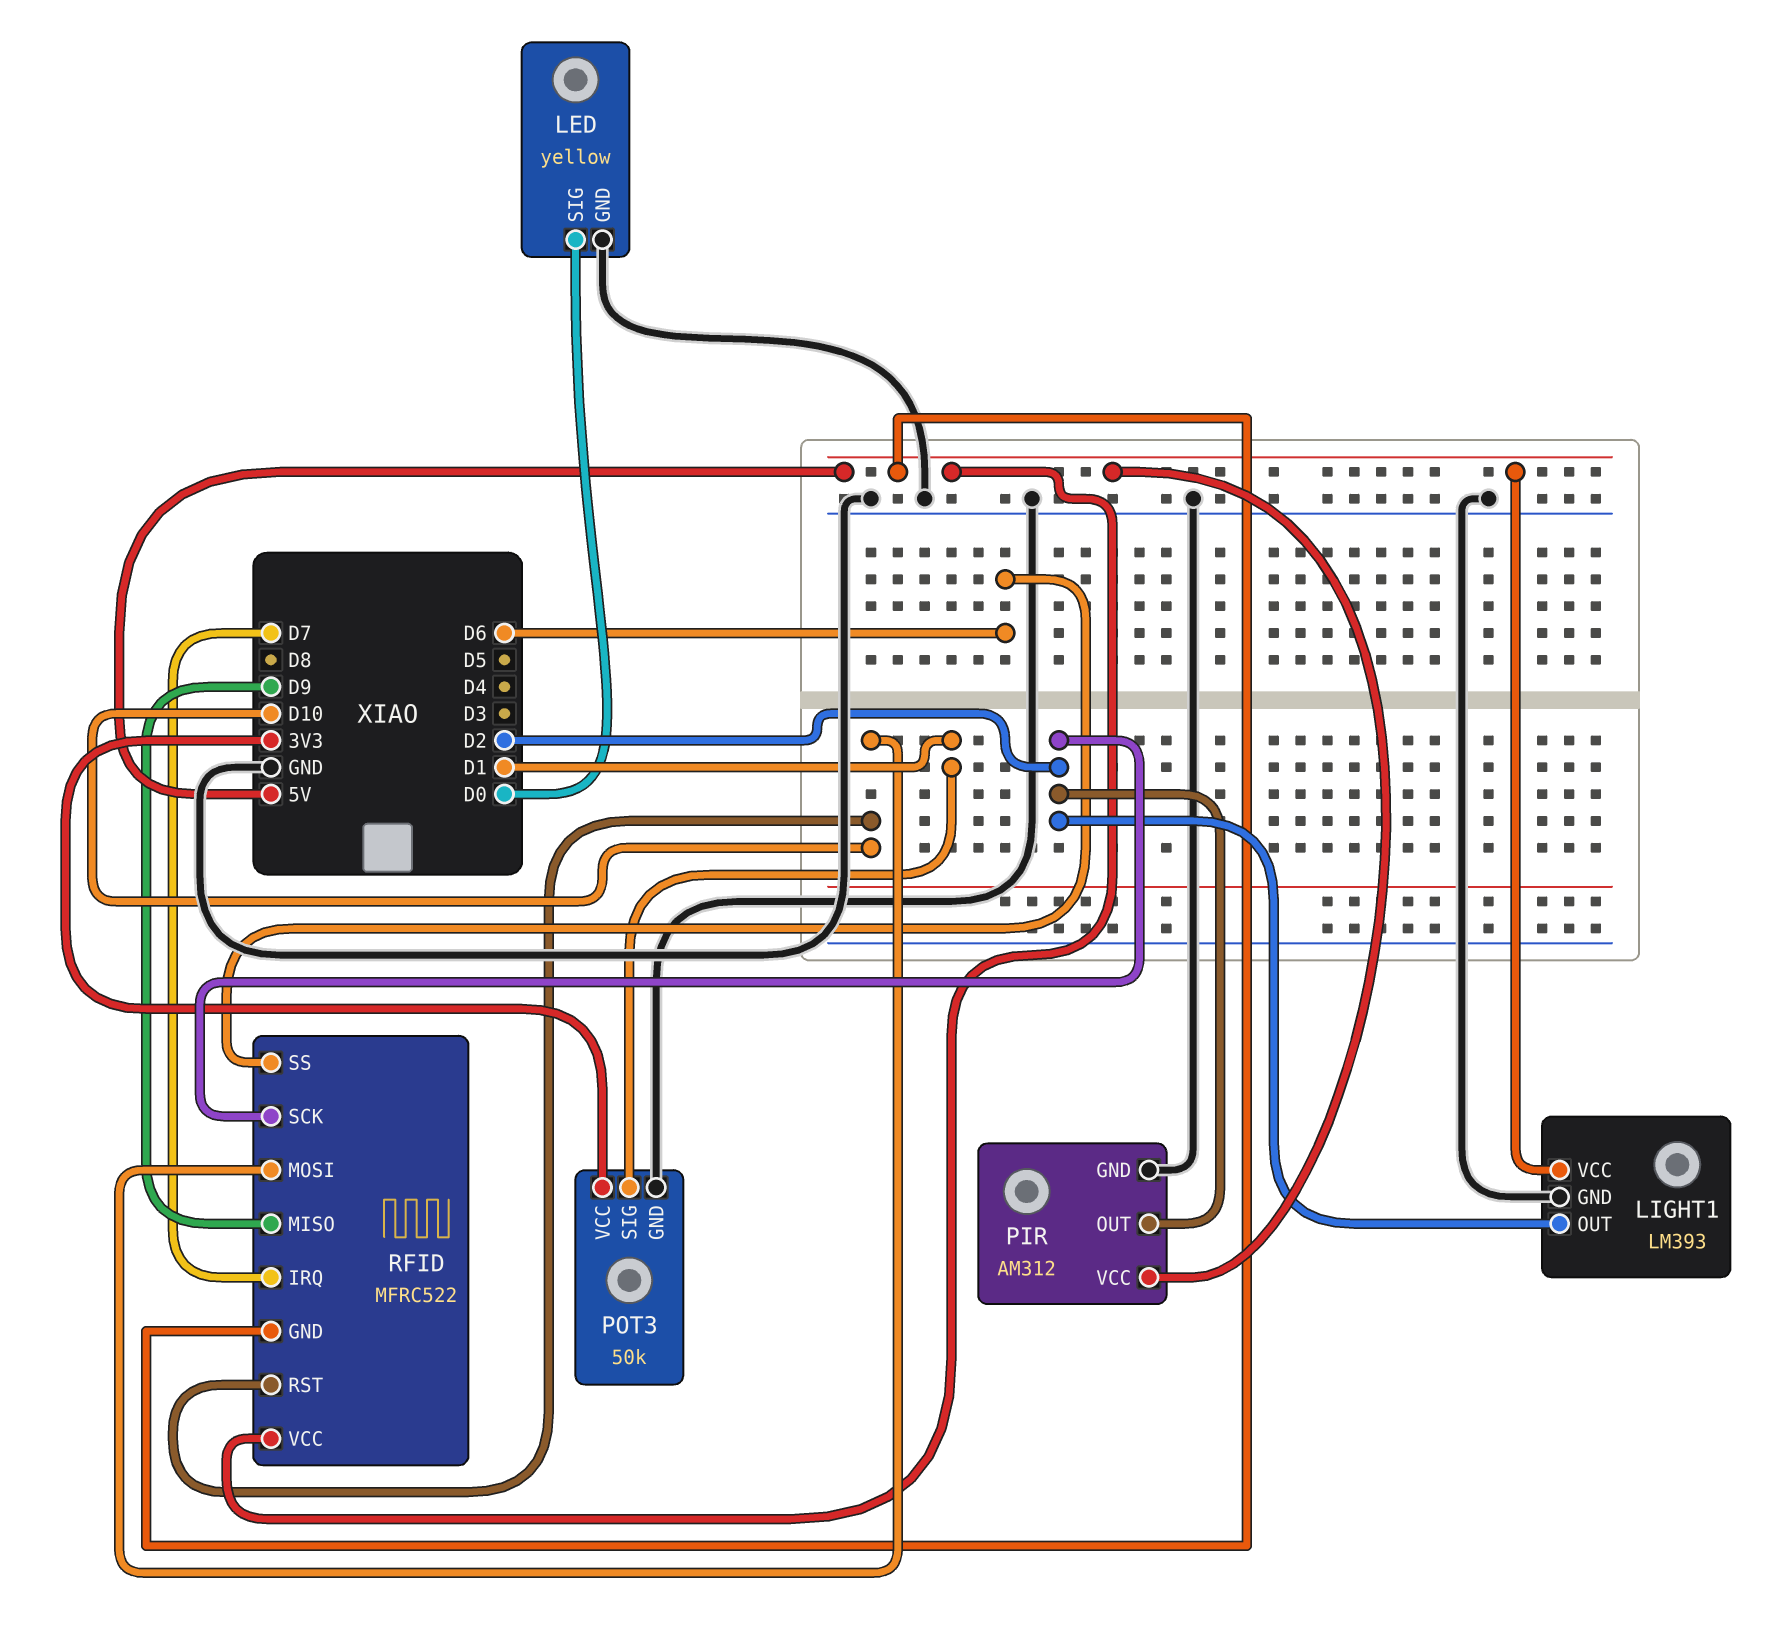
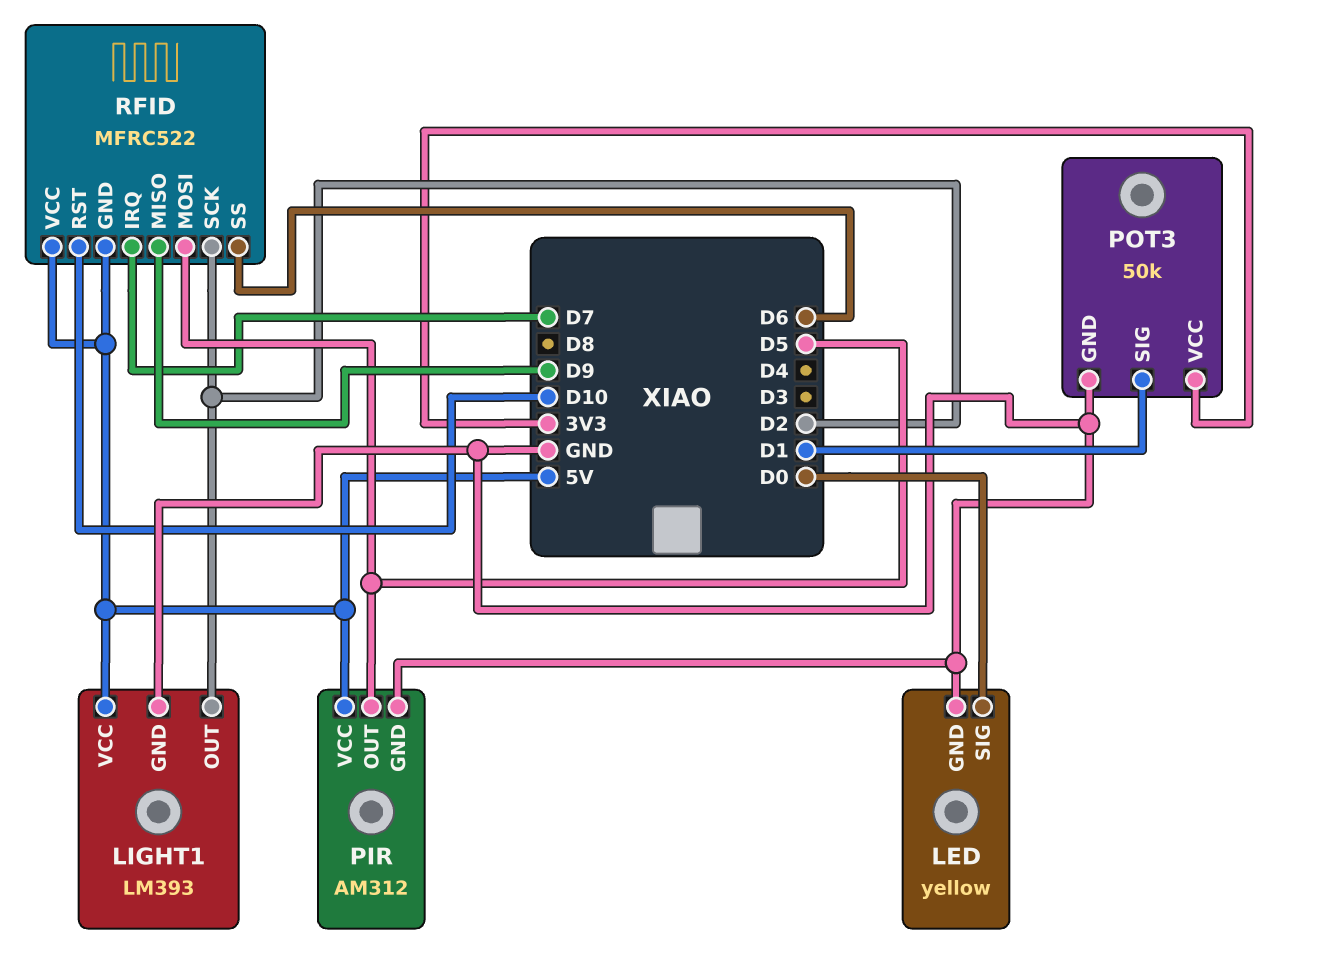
PIR pin OUT: D2 -> D5
RFID pin MOSI: D10 -> D5

